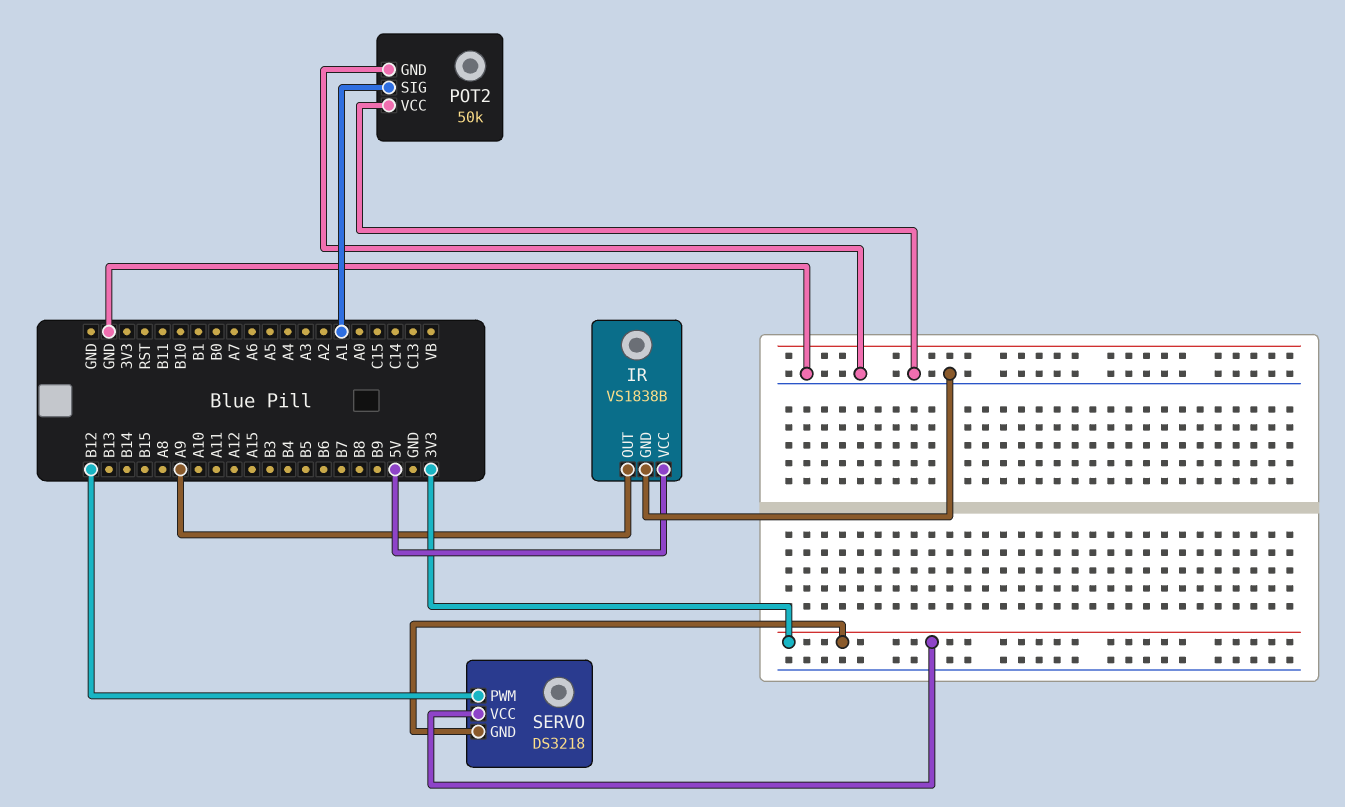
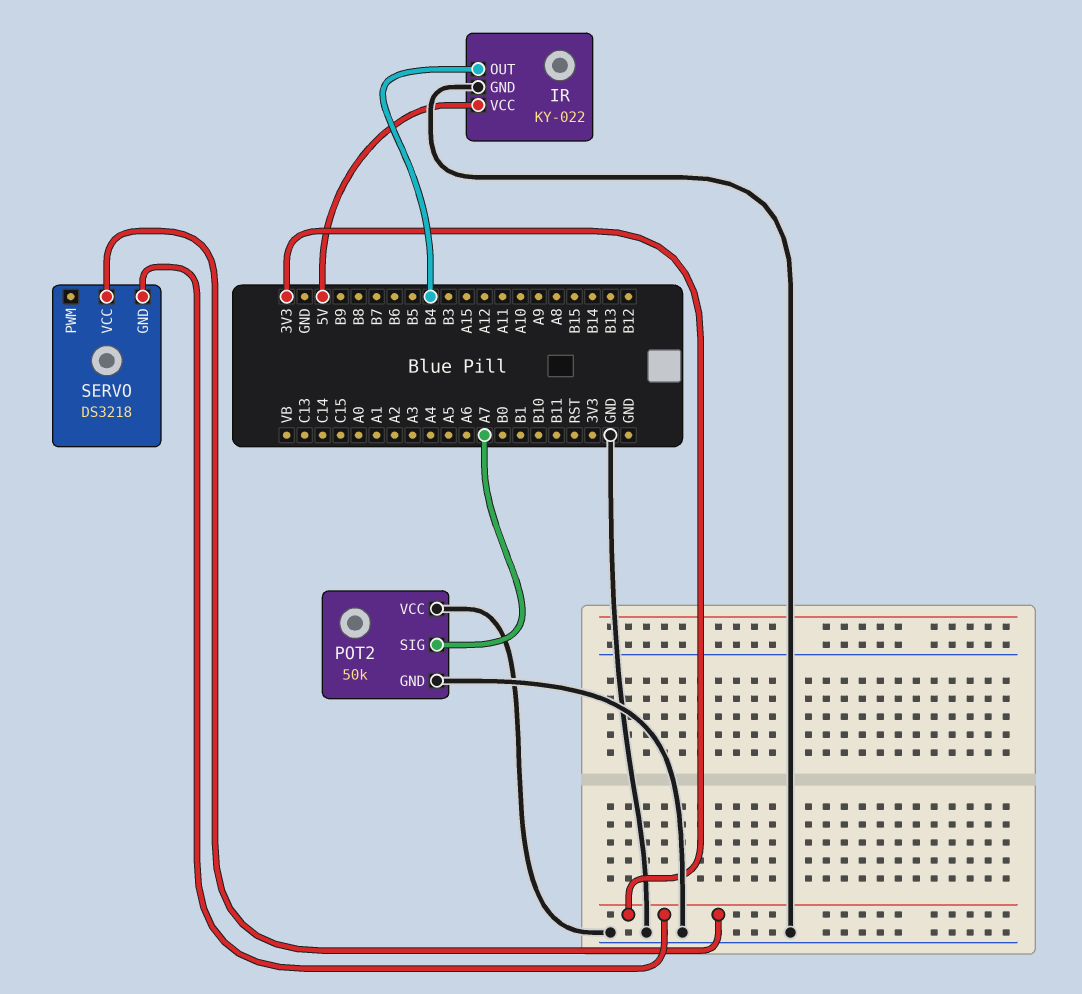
IR: VS1838B -> KY-022
IR pin OUT: A9 -> B4
POT2 pin SIG: A1 -> A7
SERVO pin PWM: B12 -> none

